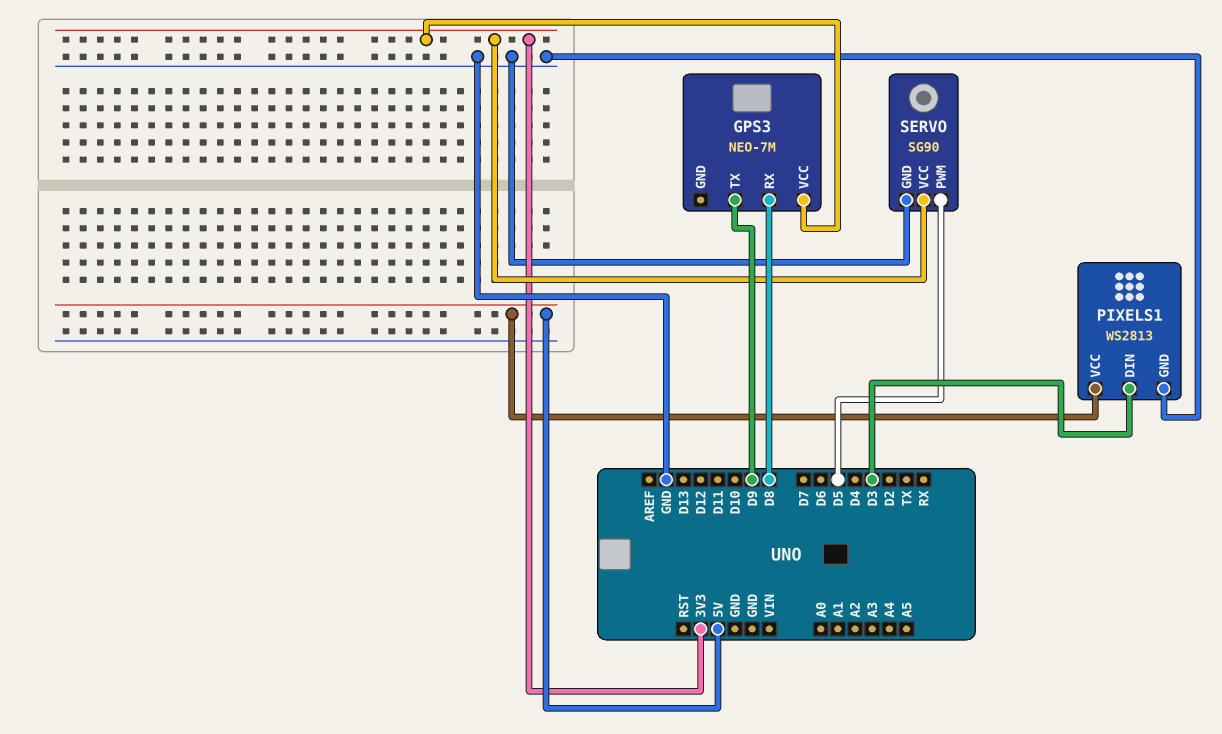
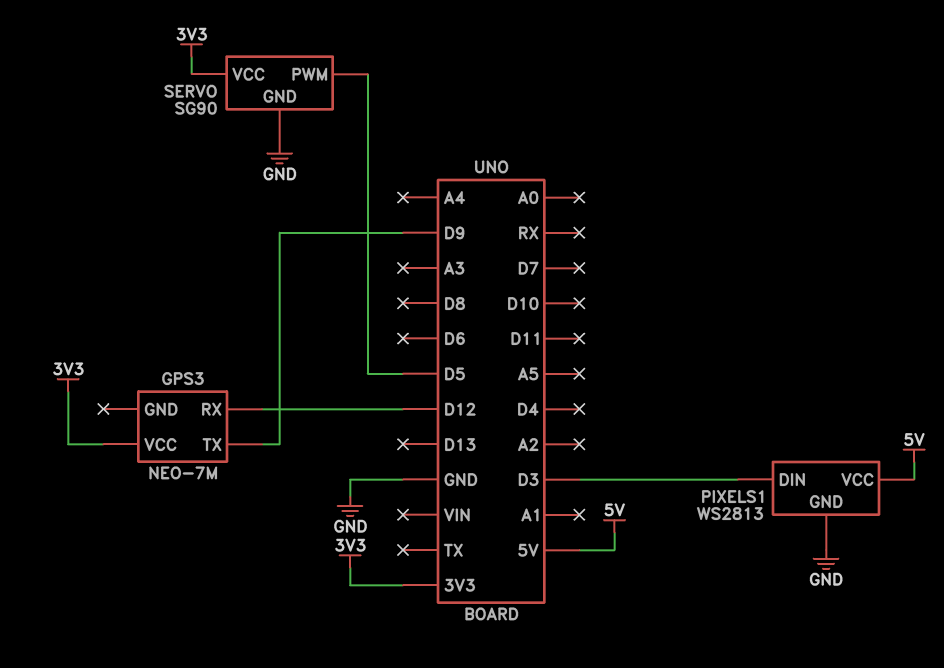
GPS3 pin RX: D8 -> D12

